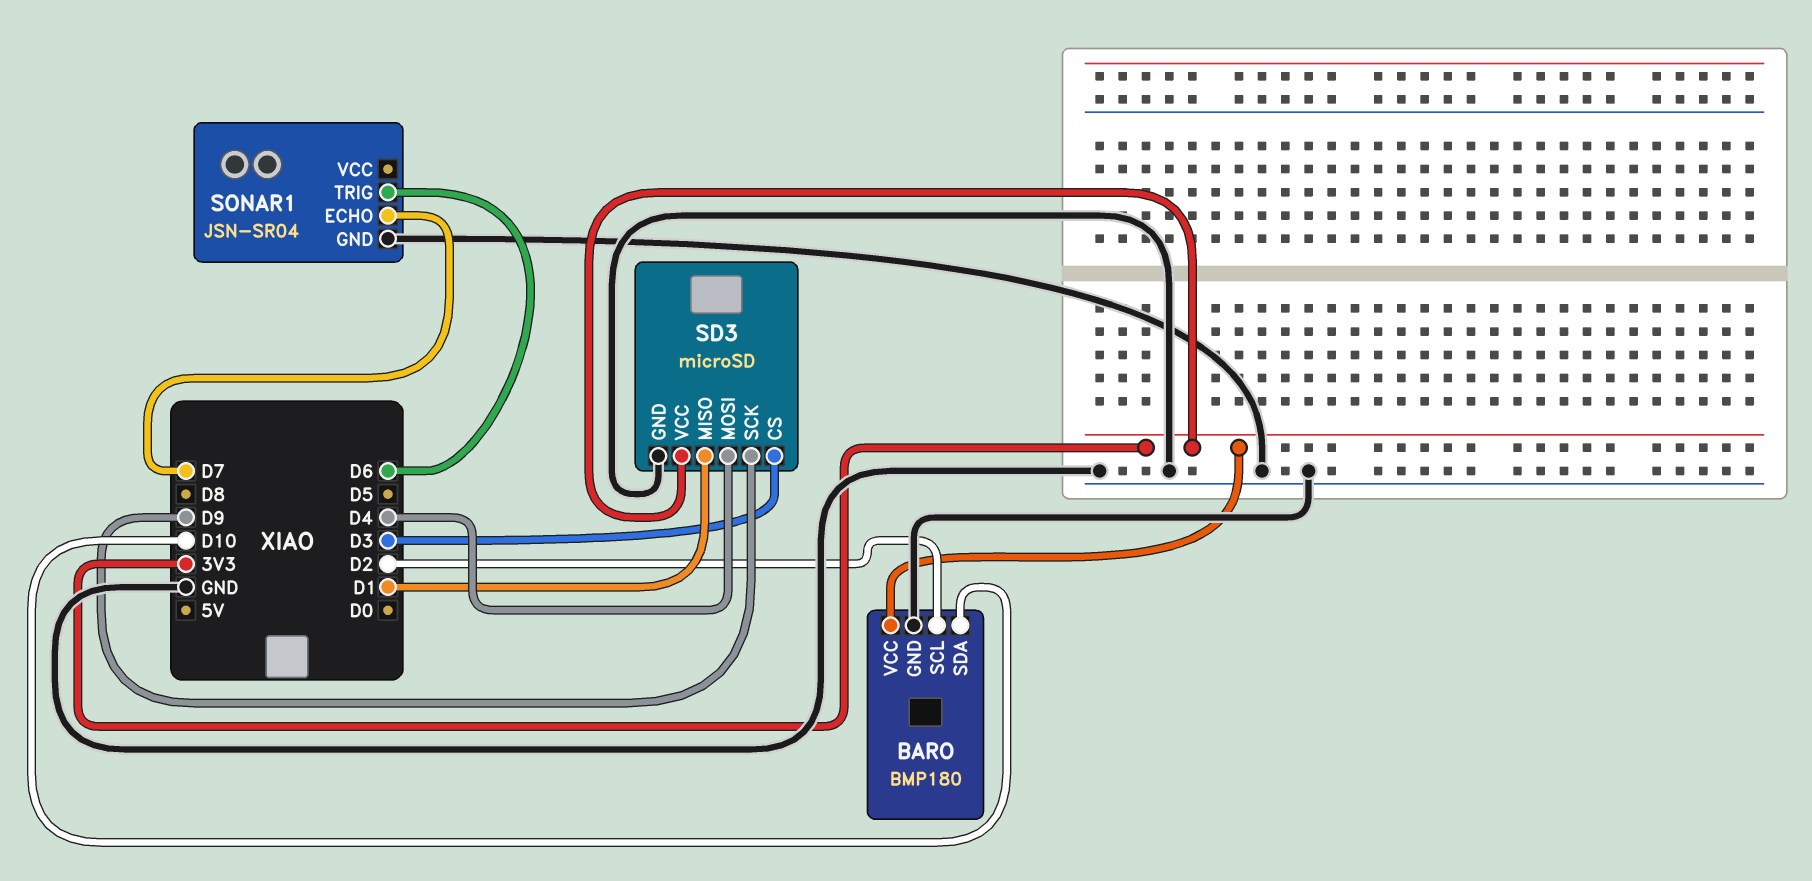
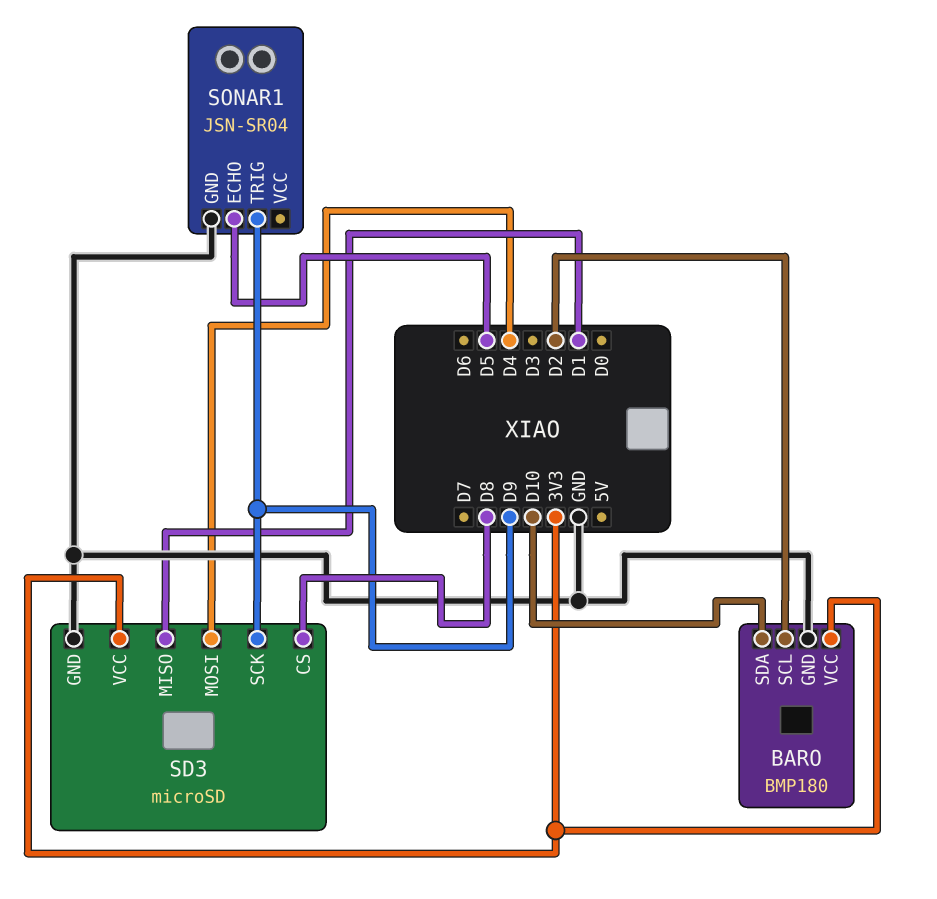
SD3 pin CS: D3 -> D8
SONAR1 pin ECHO: D7 -> D5
SONAR1 pin TRIG: D6 -> D9

